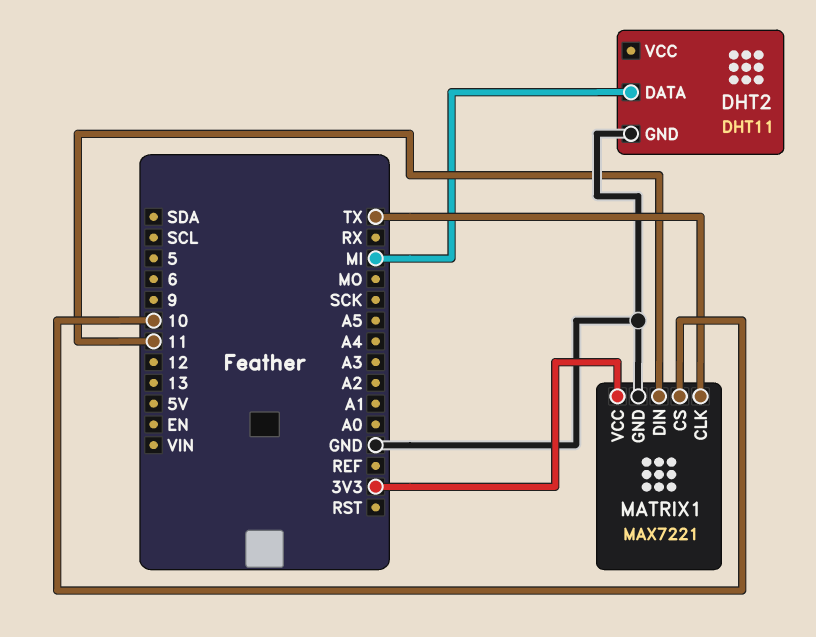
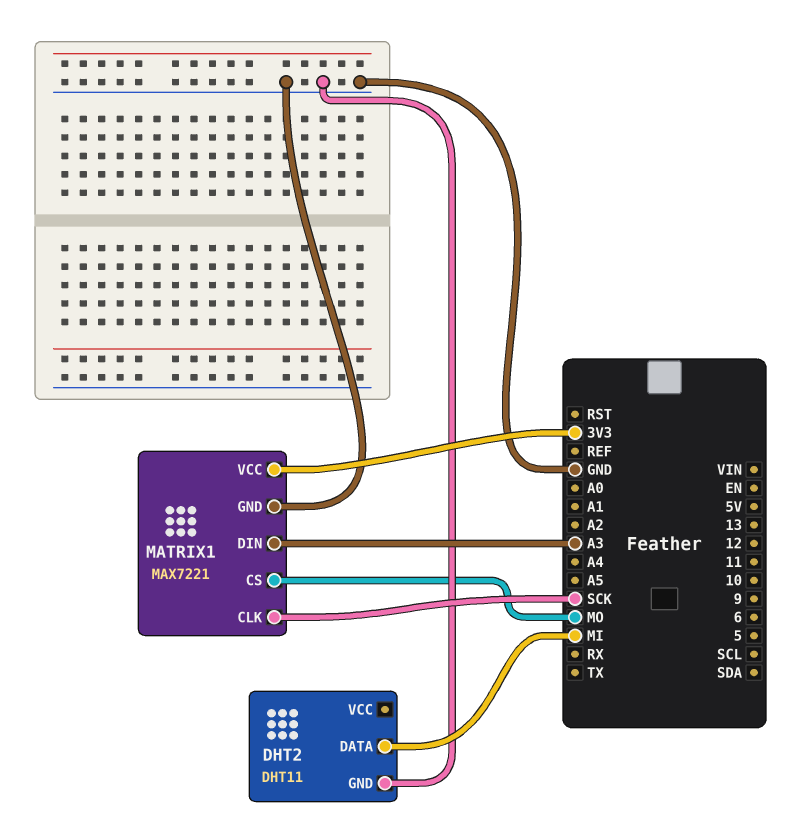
MATRIX1 pin CLK: TX -> SCK
MATRIX1 pin CS: 10 -> MO
MATRIX1 pin DIN: 11 -> A3

